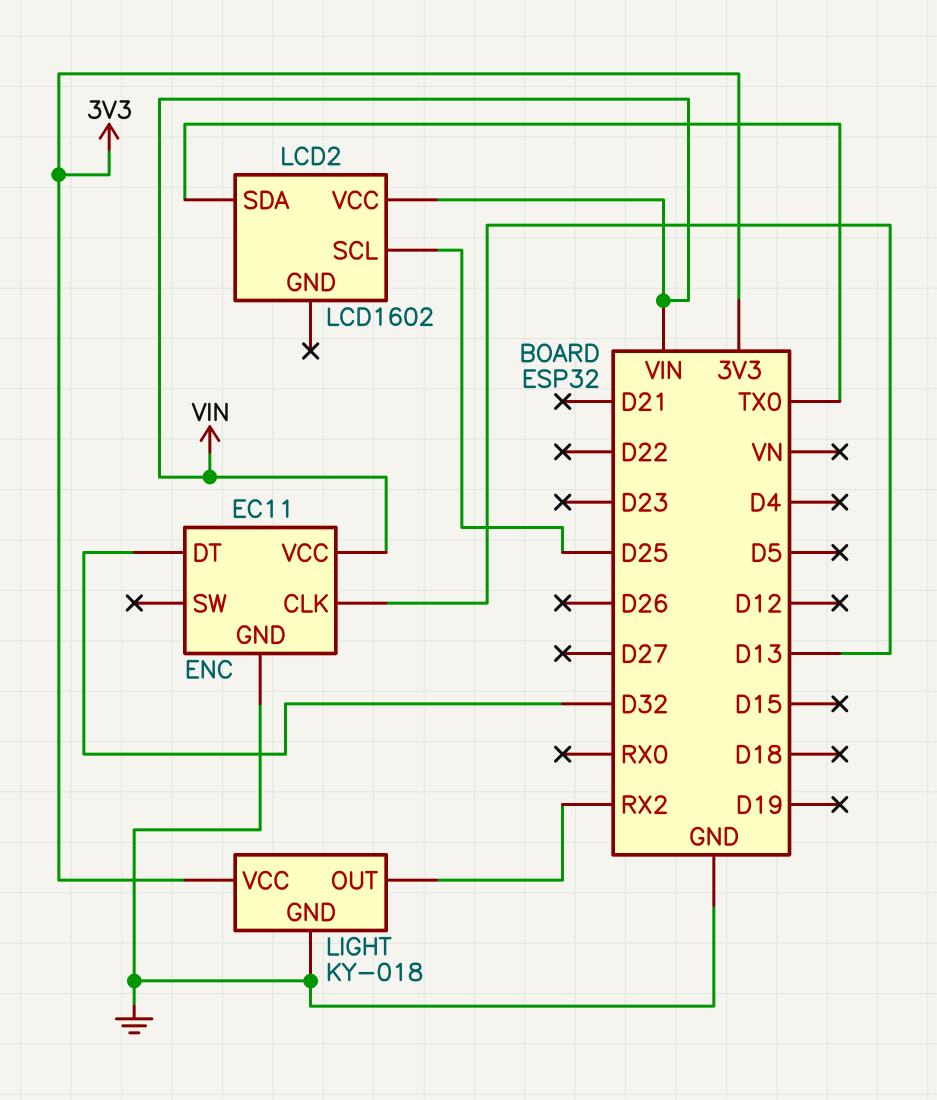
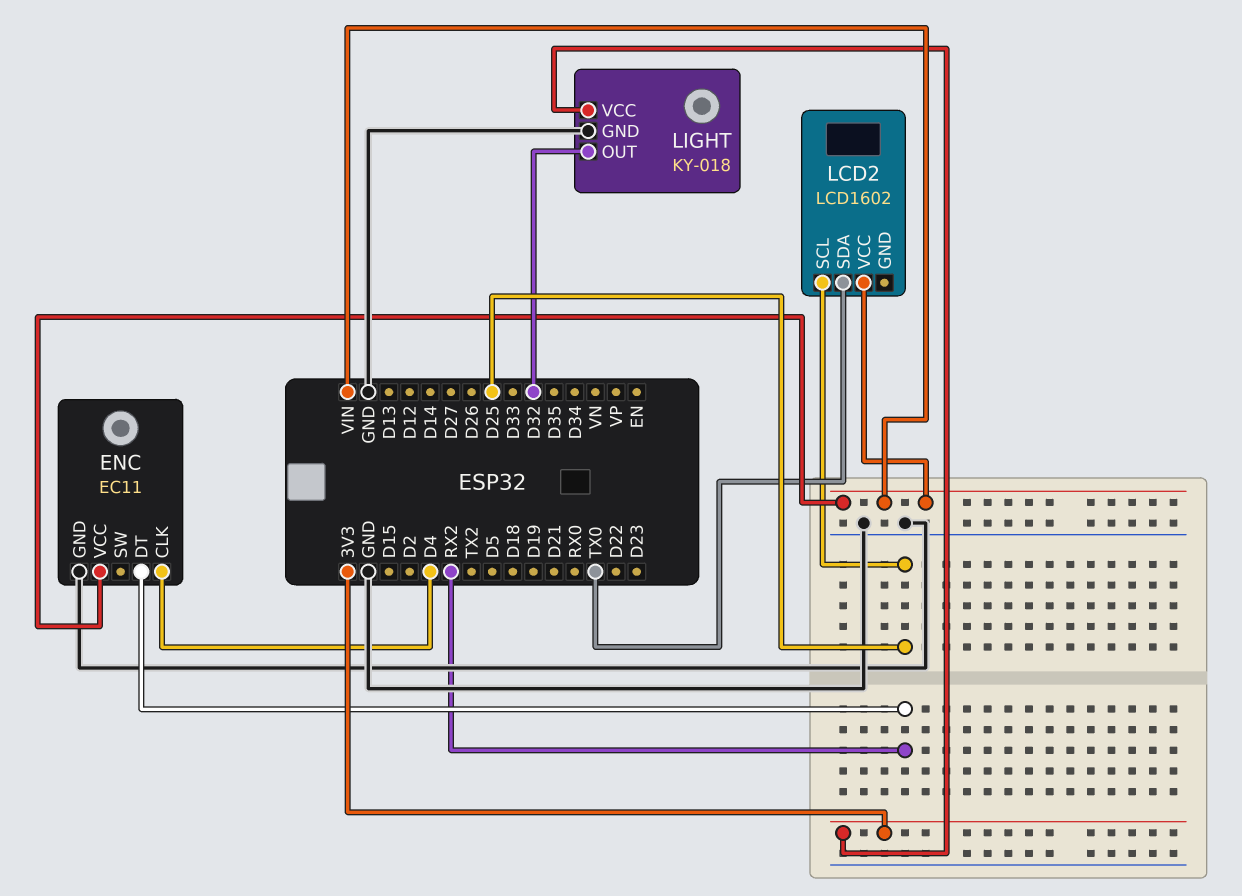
ENC pin CLK: D13 -> D4
ENC pin DT: D32 -> RX2
LIGHT pin OUT: RX2 -> D32

